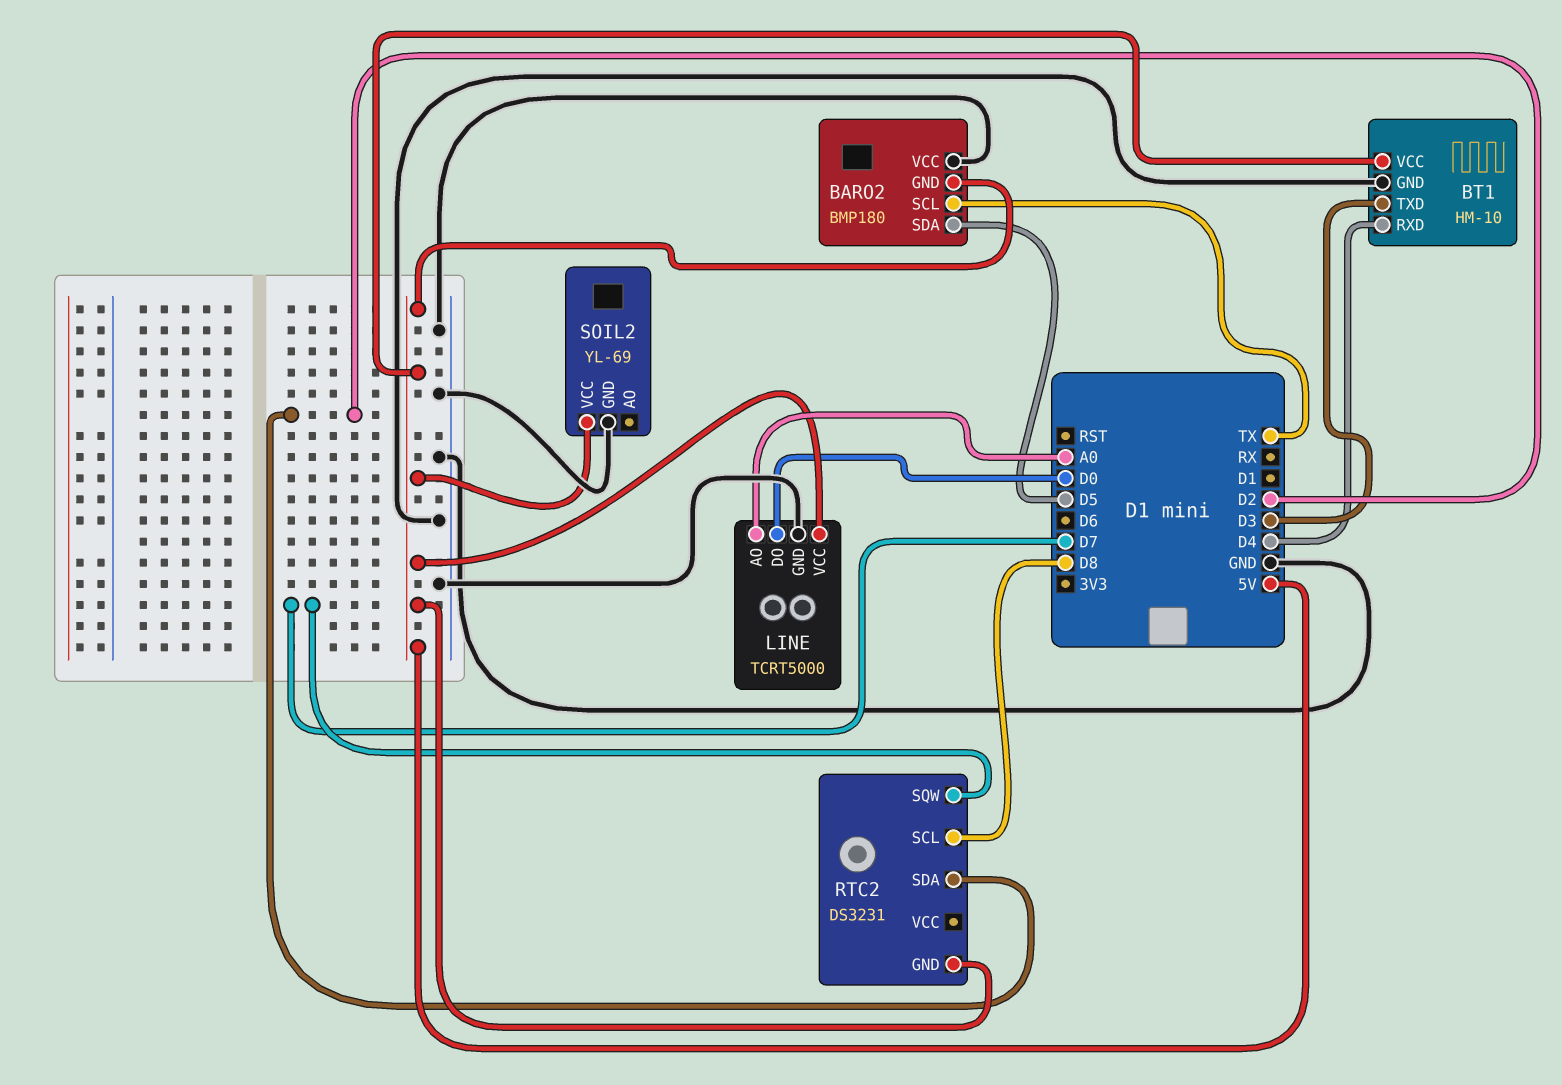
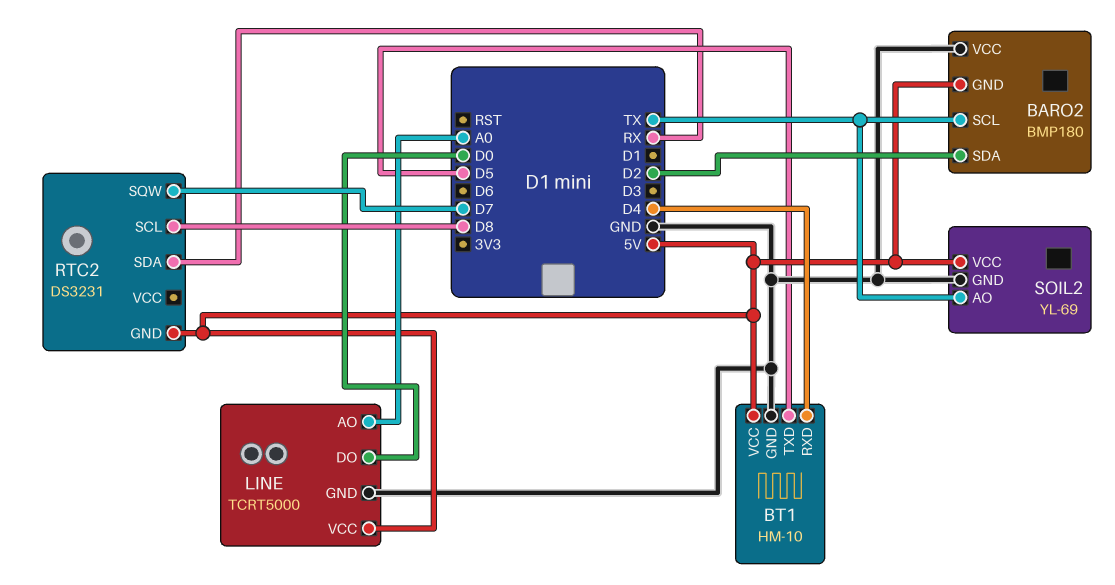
BARO2 pin SDA: D5 -> D2
BT1 pin TXD: D3 -> D5
RTC2 pin SDA: D2 -> RX
SOIL2 pin AO: none -> TX

